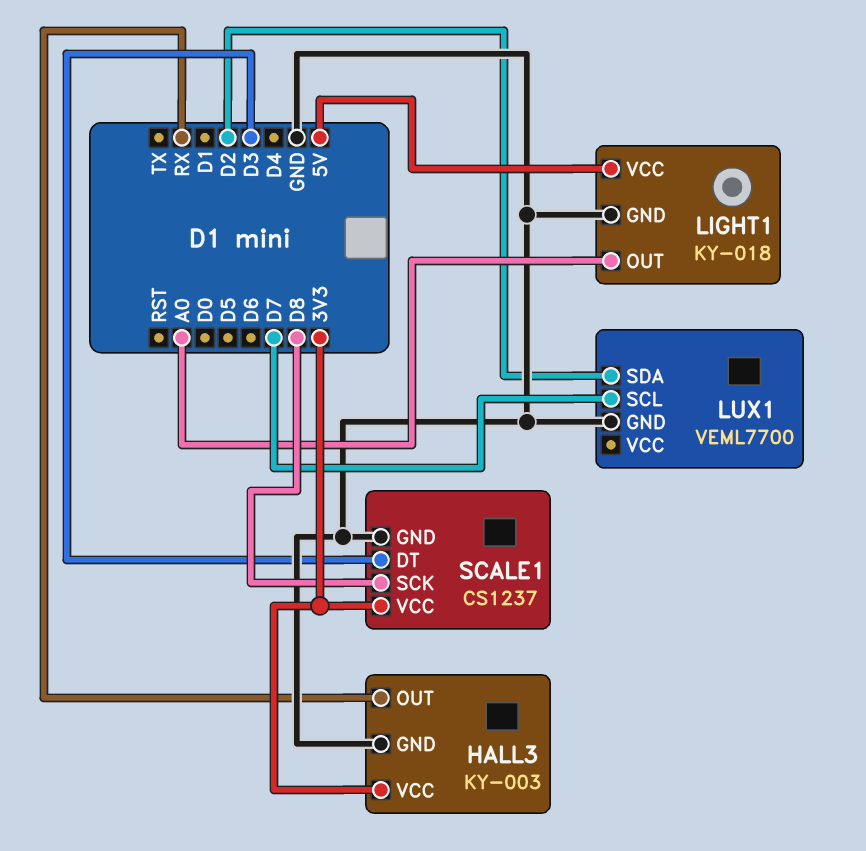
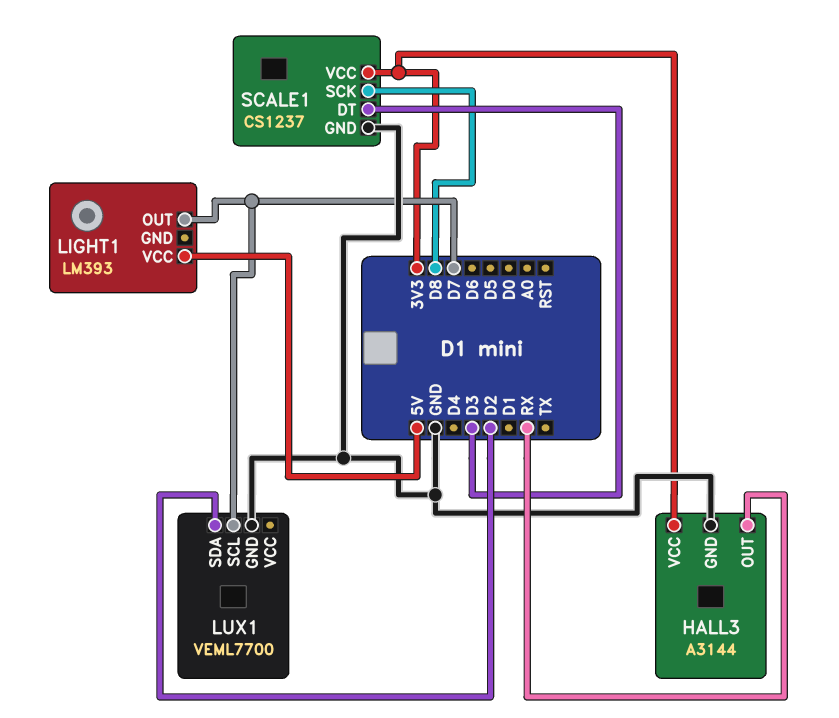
HALL3: KY-003 -> A3144
LIGHT1: KY-018 -> LM393
LIGHT1 pin GND: GND -> none
LIGHT1 pin OUT: A0 -> D7

